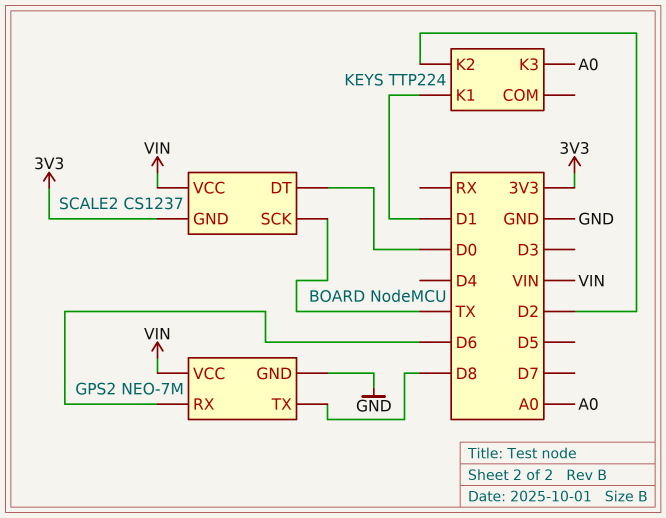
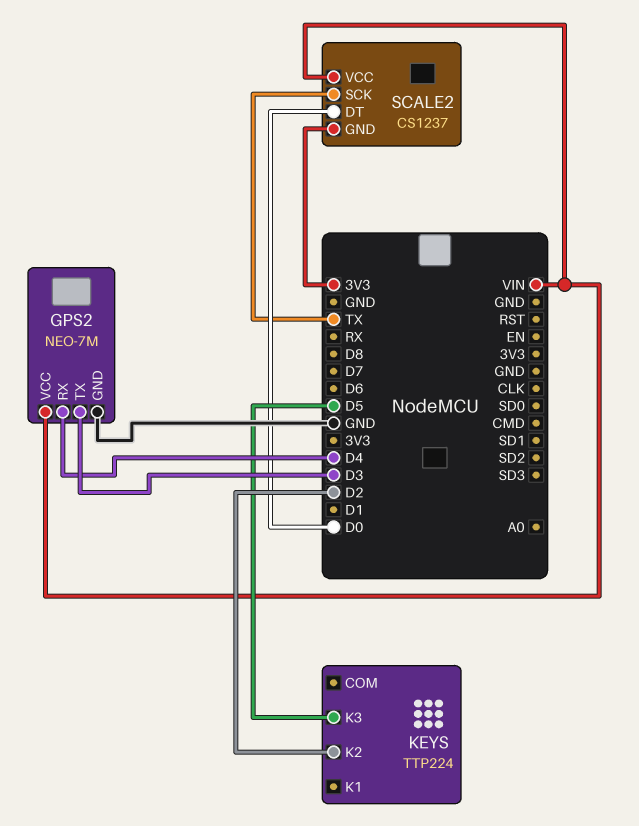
GPS2 pin RX: D6 -> D4
GPS2 pin TX: D8 -> D3
KEYS pin K1: D1 -> none
KEYS pin K3: A0 -> D5

